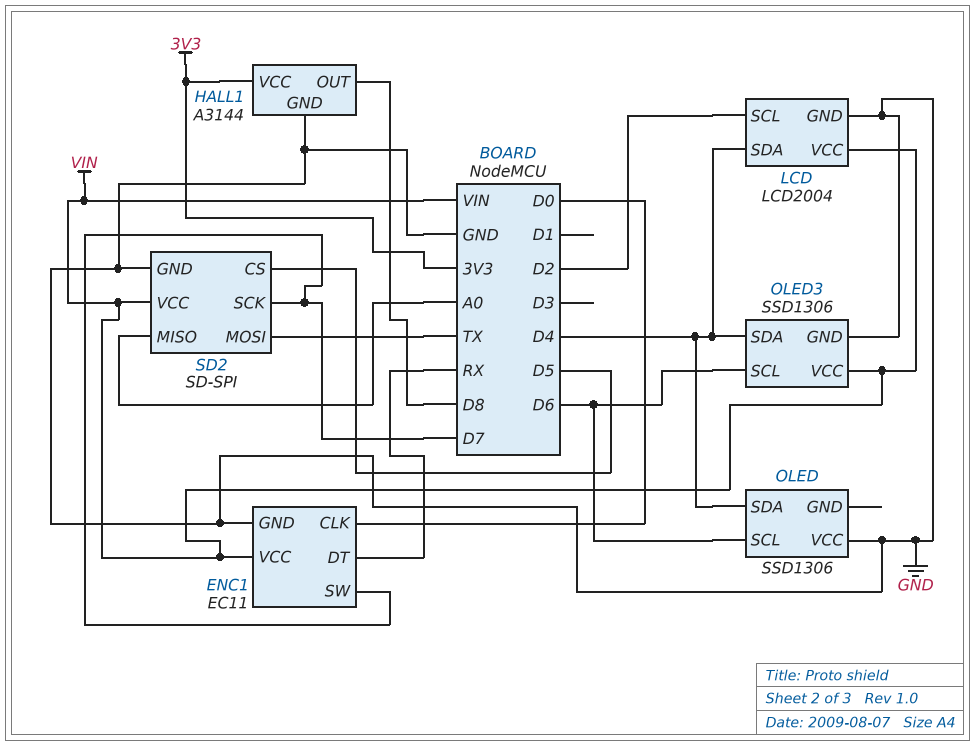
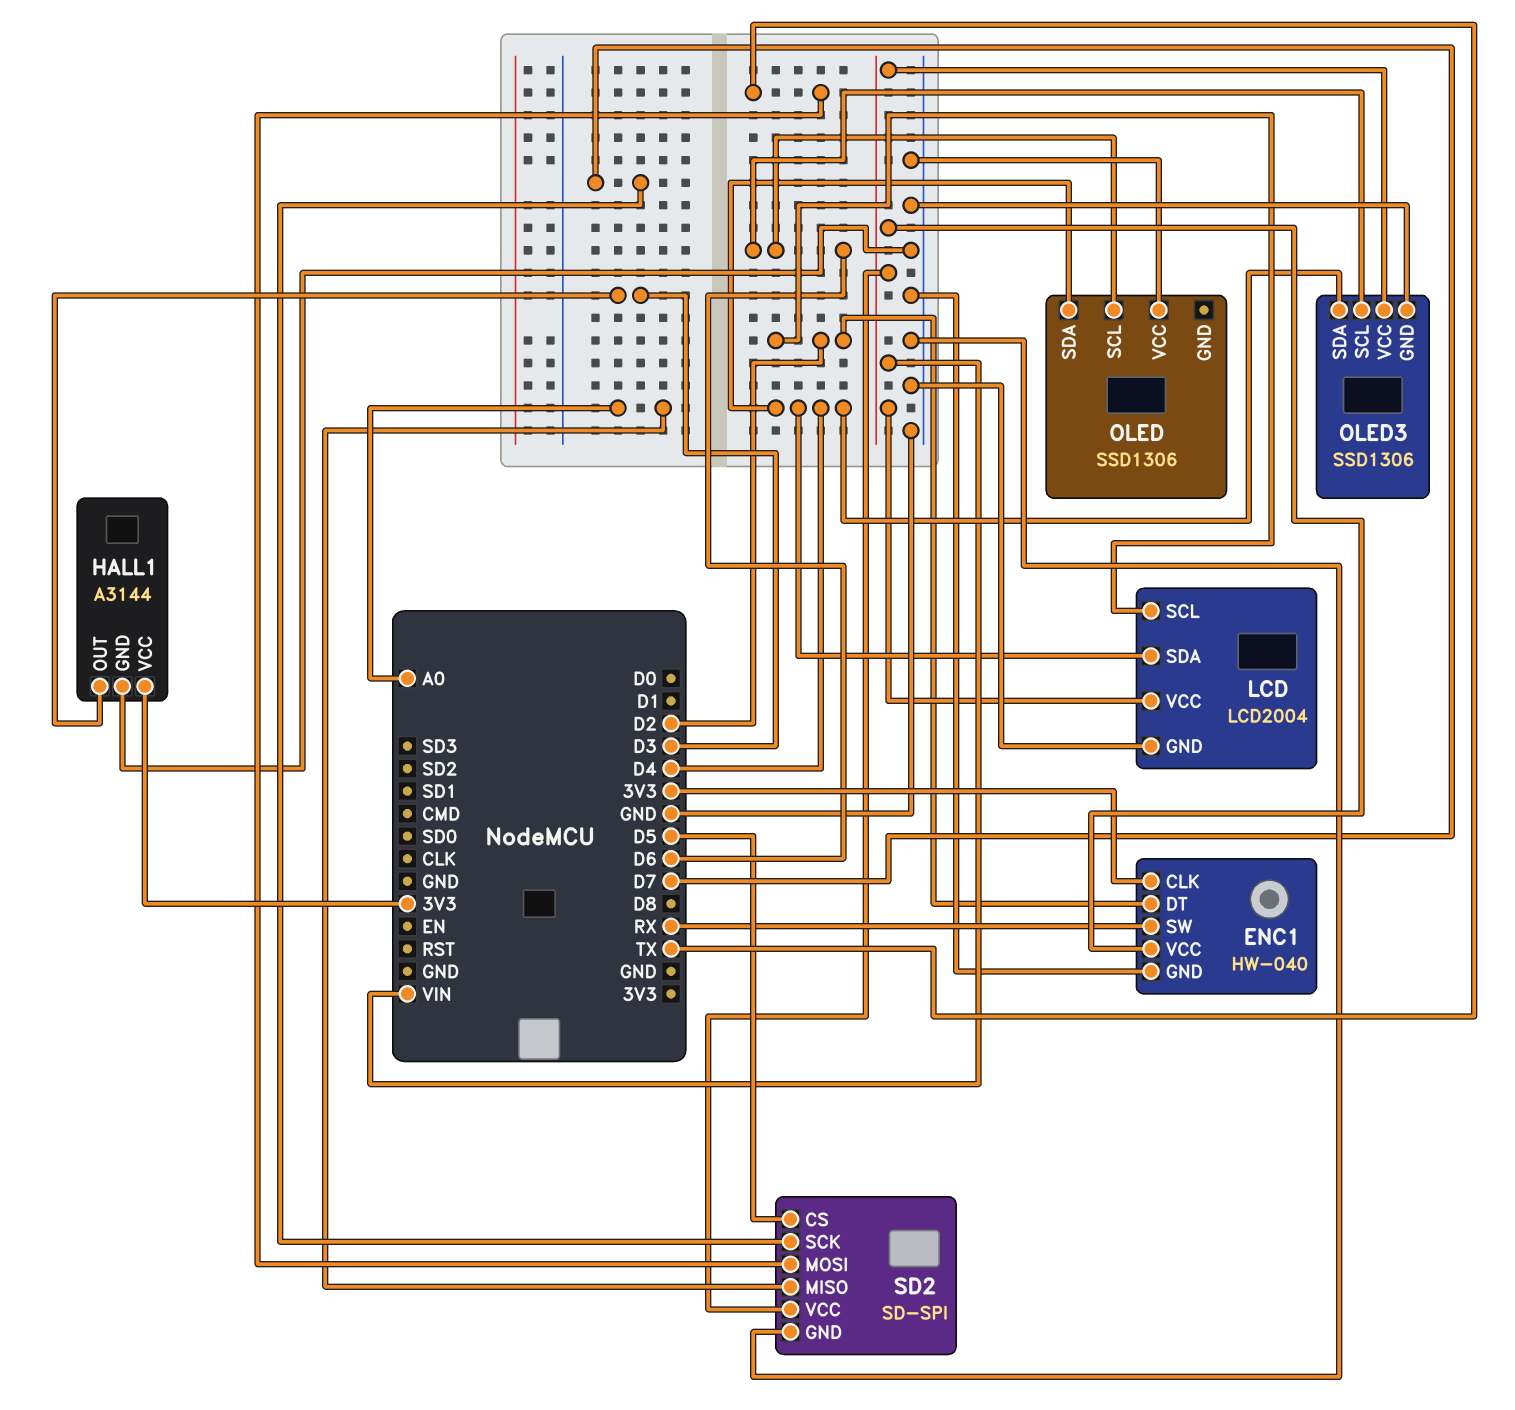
ENC1: EC11 -> HW-040
ENC1 pin CLK: D0 -> 3V3
ENC1 pin DT: RX -> D2
ENC1 pin SW: D7 -> RX
HALL1 pin OUT: D8 -> D3

